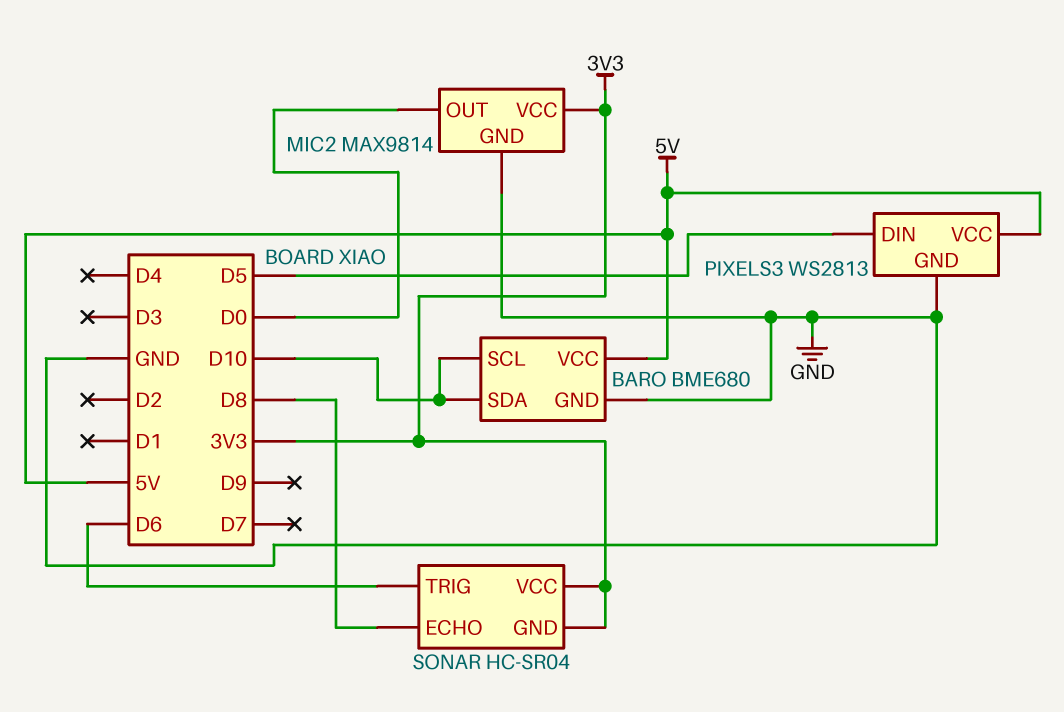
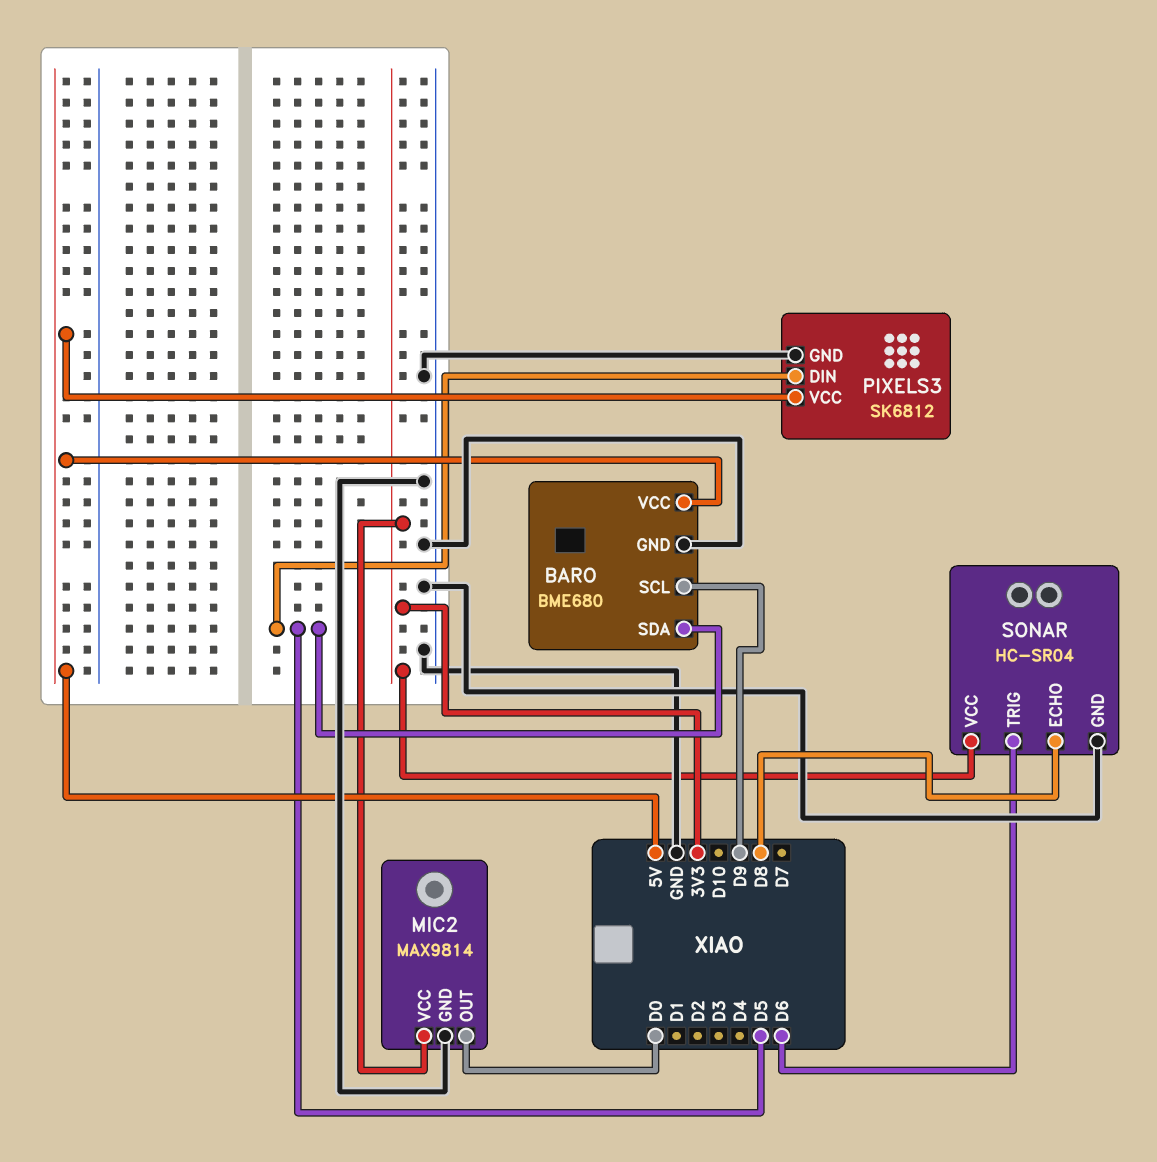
BARO pin SCL: D10 -> D9
BARO pin SDA: D10 -> D5
PIXELS3: WS2813 -> SK6812
SONAR pin GND: 3V3 -> GND

